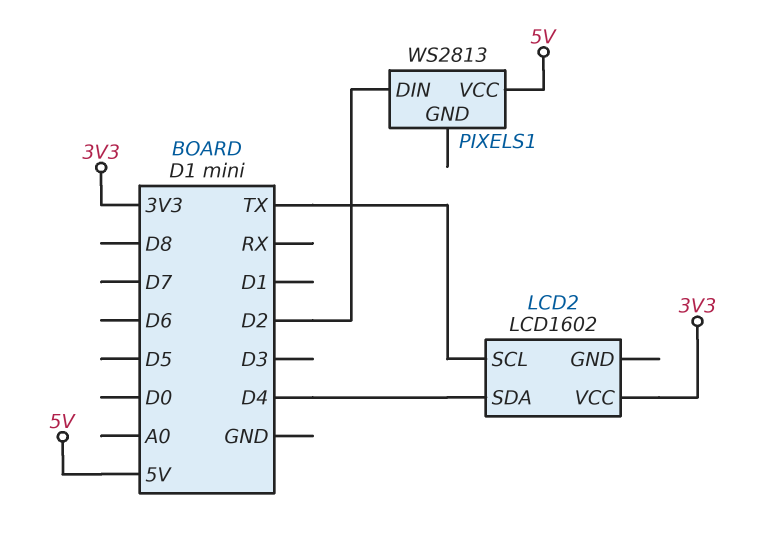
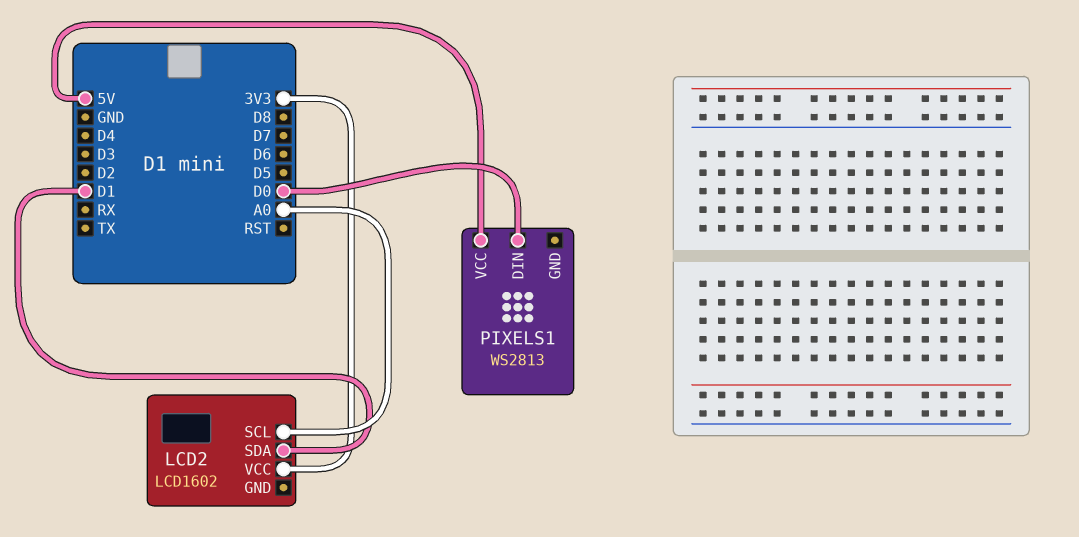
LCD2 pin SCL: TX -> A0
LCD2 pin SDA: D4 -> D1
PIXELS1 pin DIN: D2 -> D0

